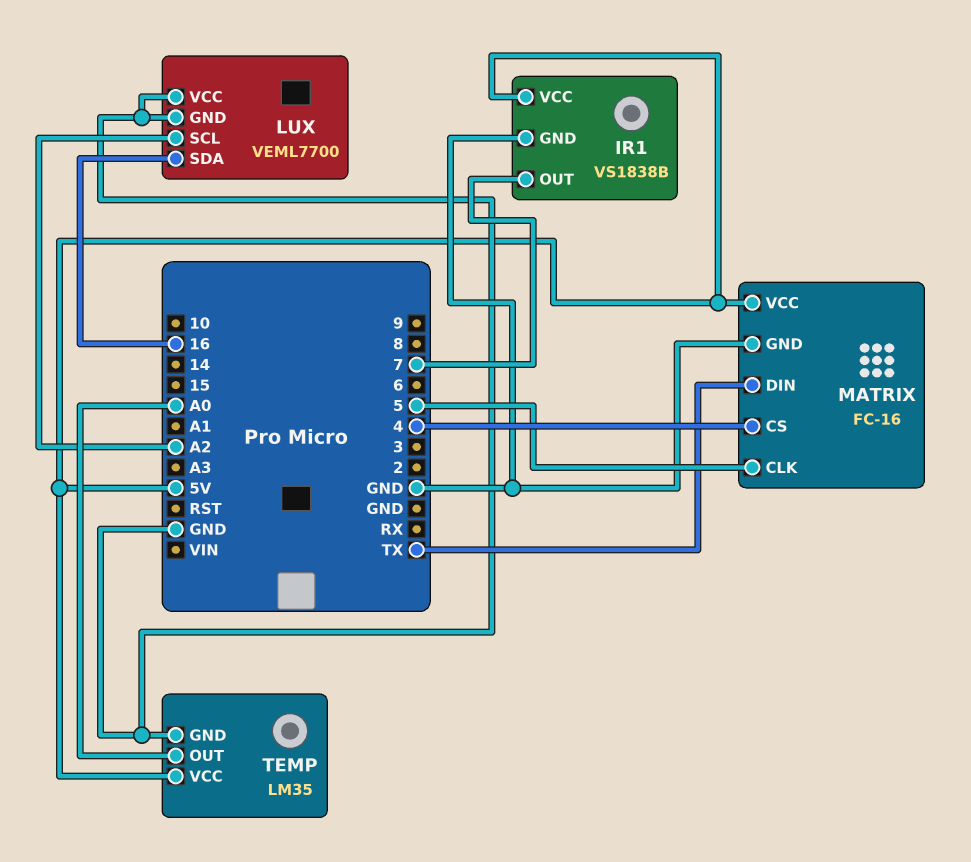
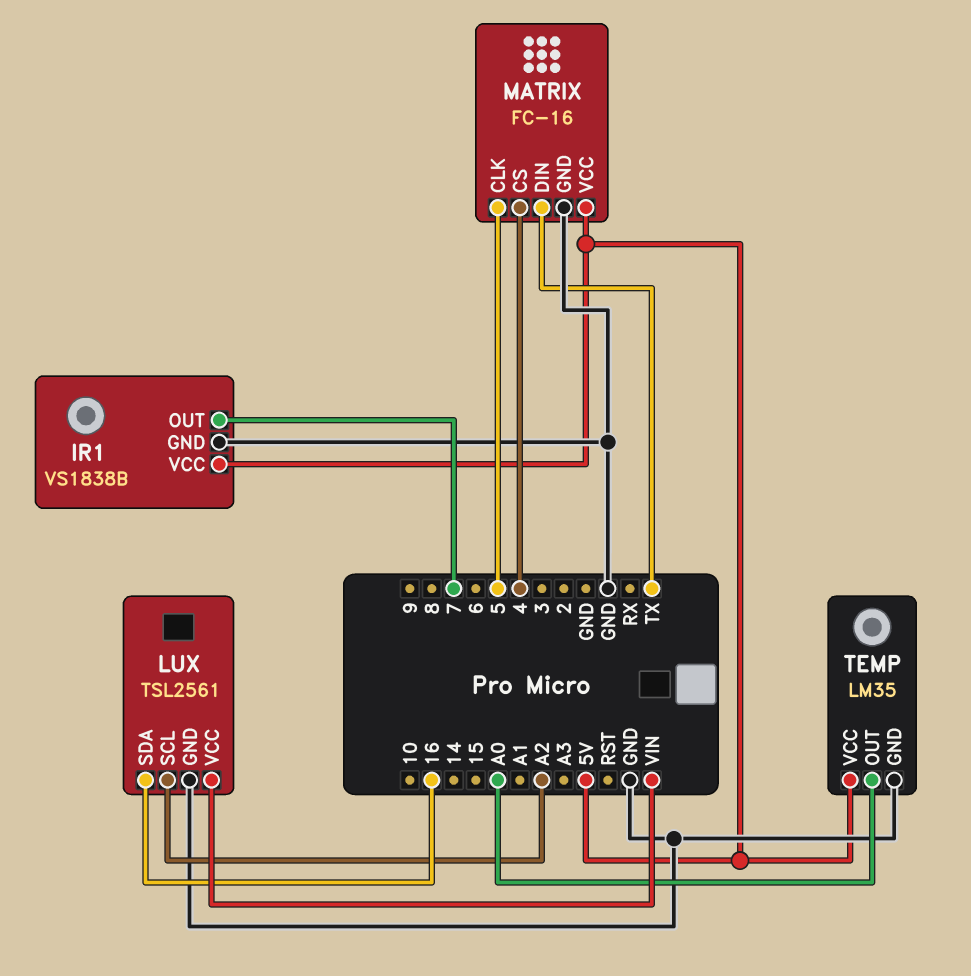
LUX: VEML7700 -> TSL2561
LUX pin VCC: GND -> VIN

